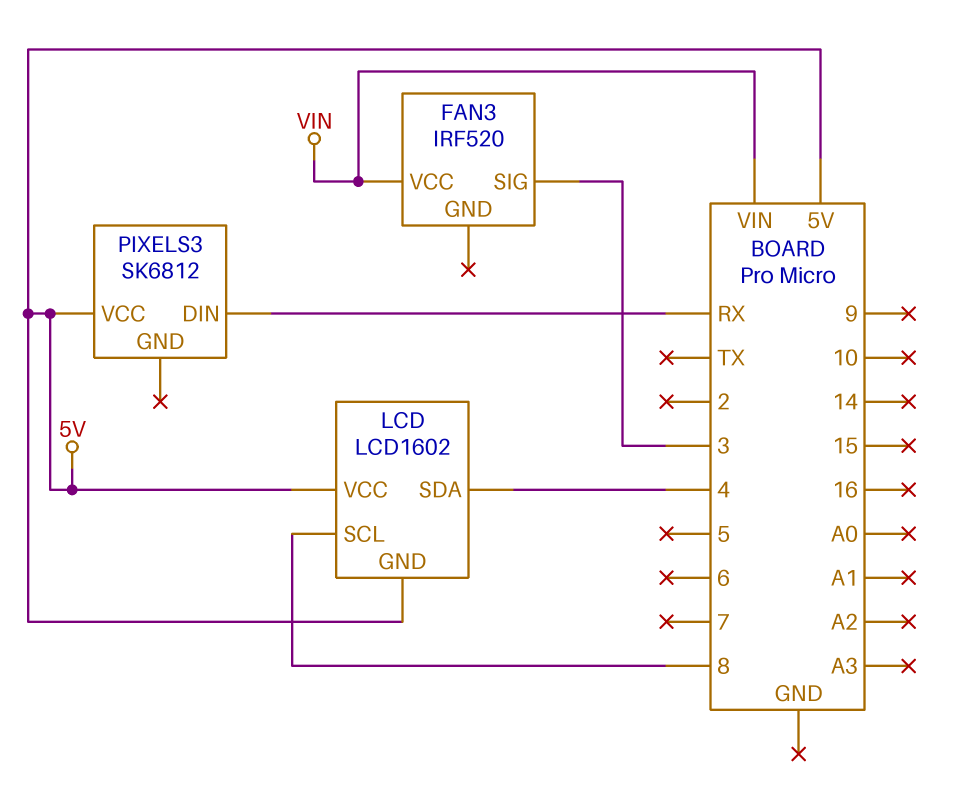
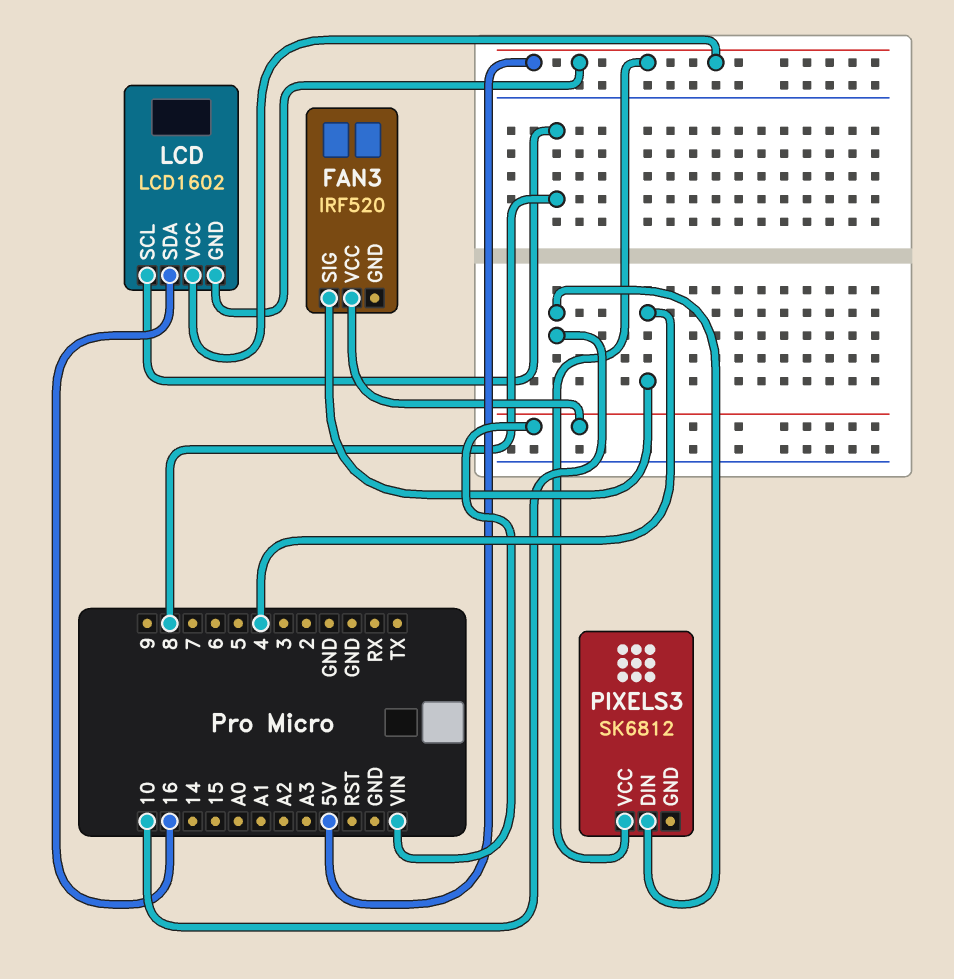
FAN3 pin SIG: 3 -> 4
LCD pin SDA: 4 -> 16
PIXELS3 pin DIN: RX -> 10

